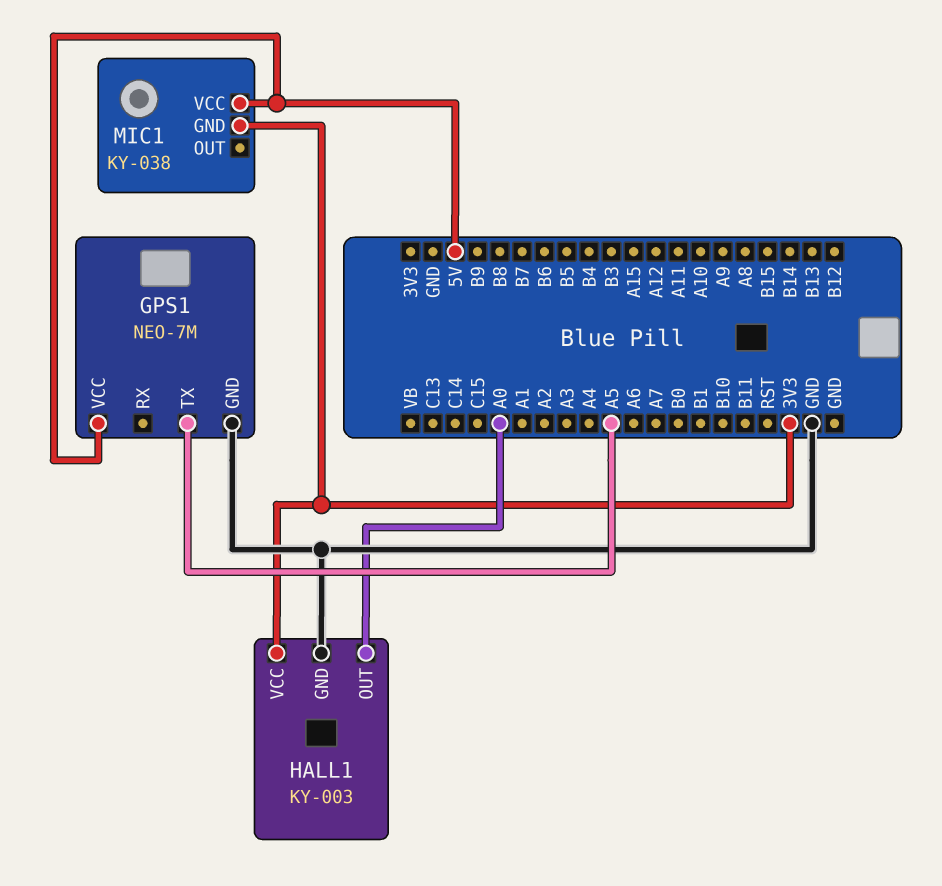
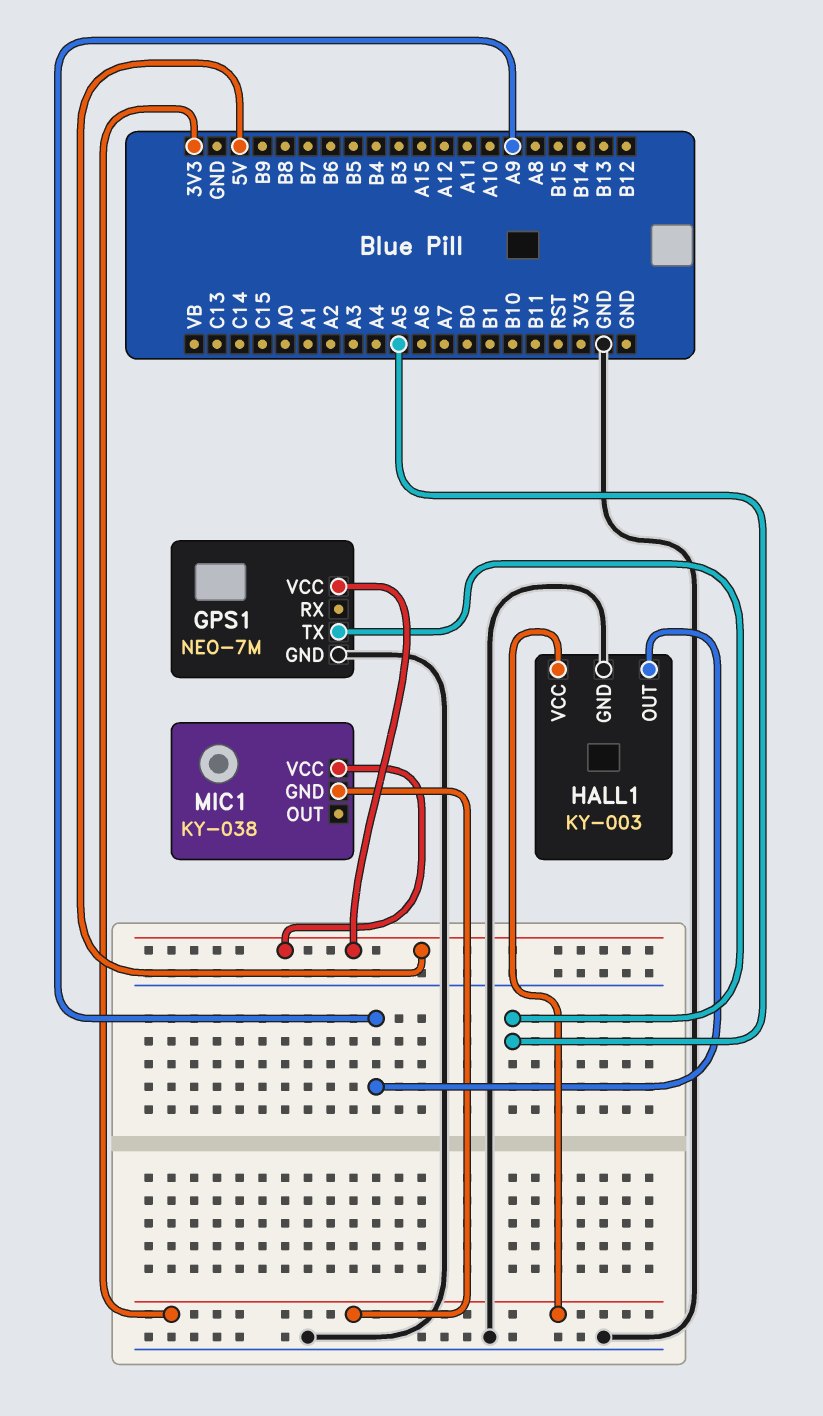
HALL1 pin OUT: A0 -> A9

